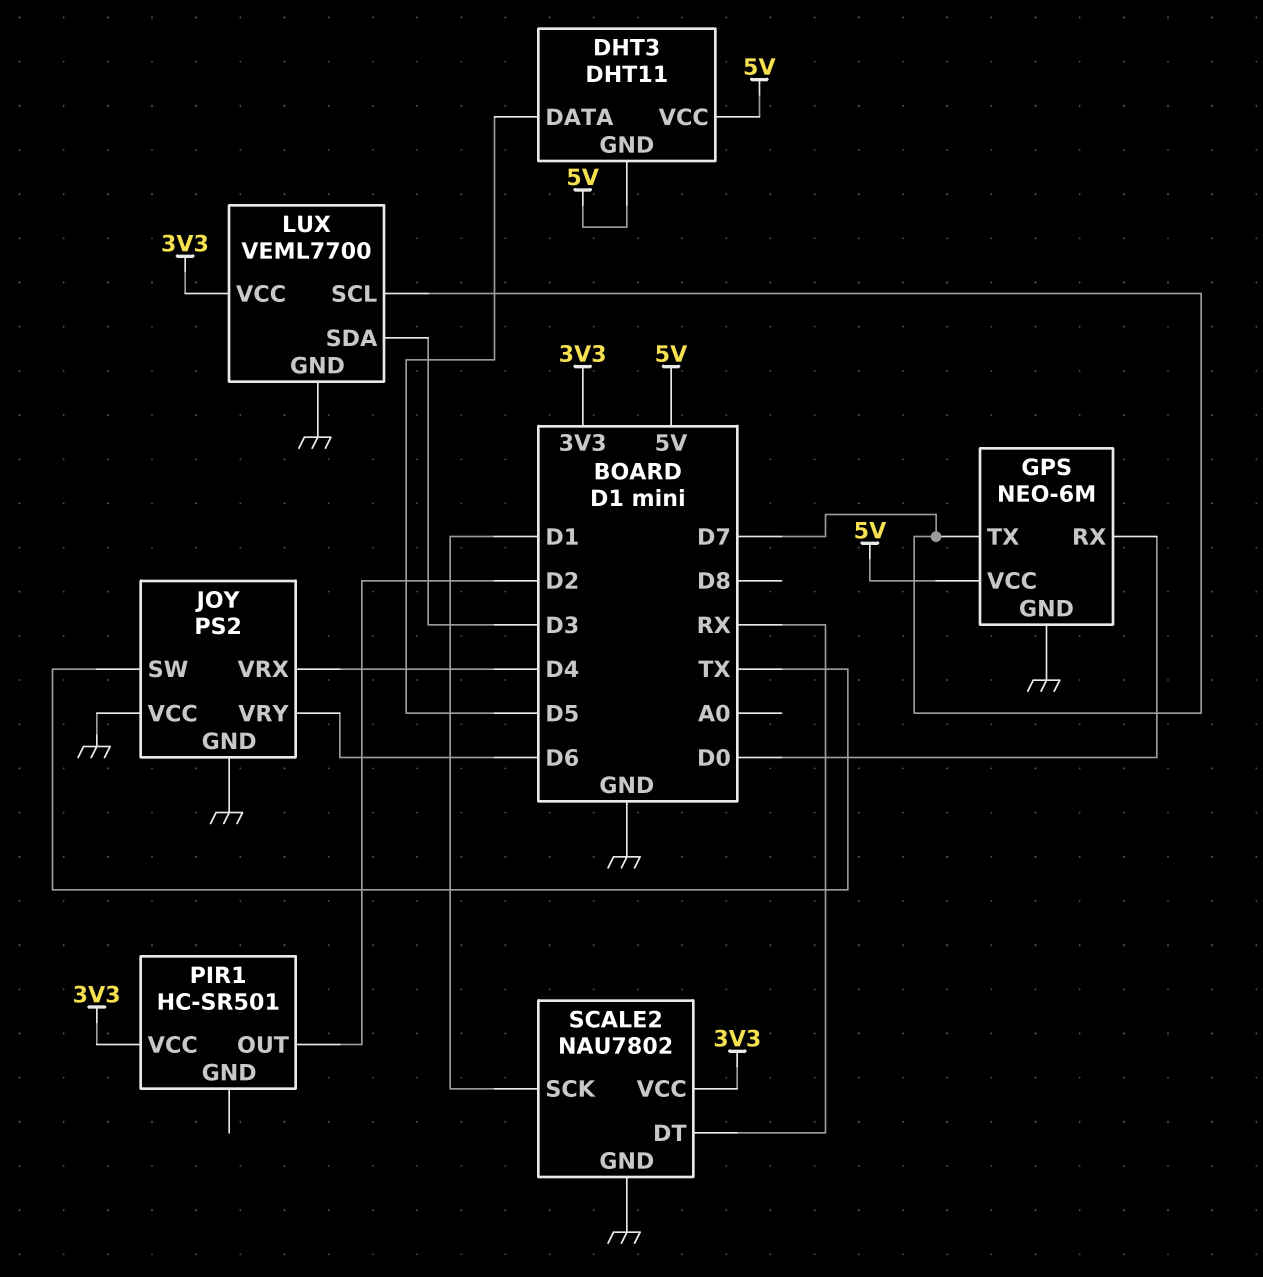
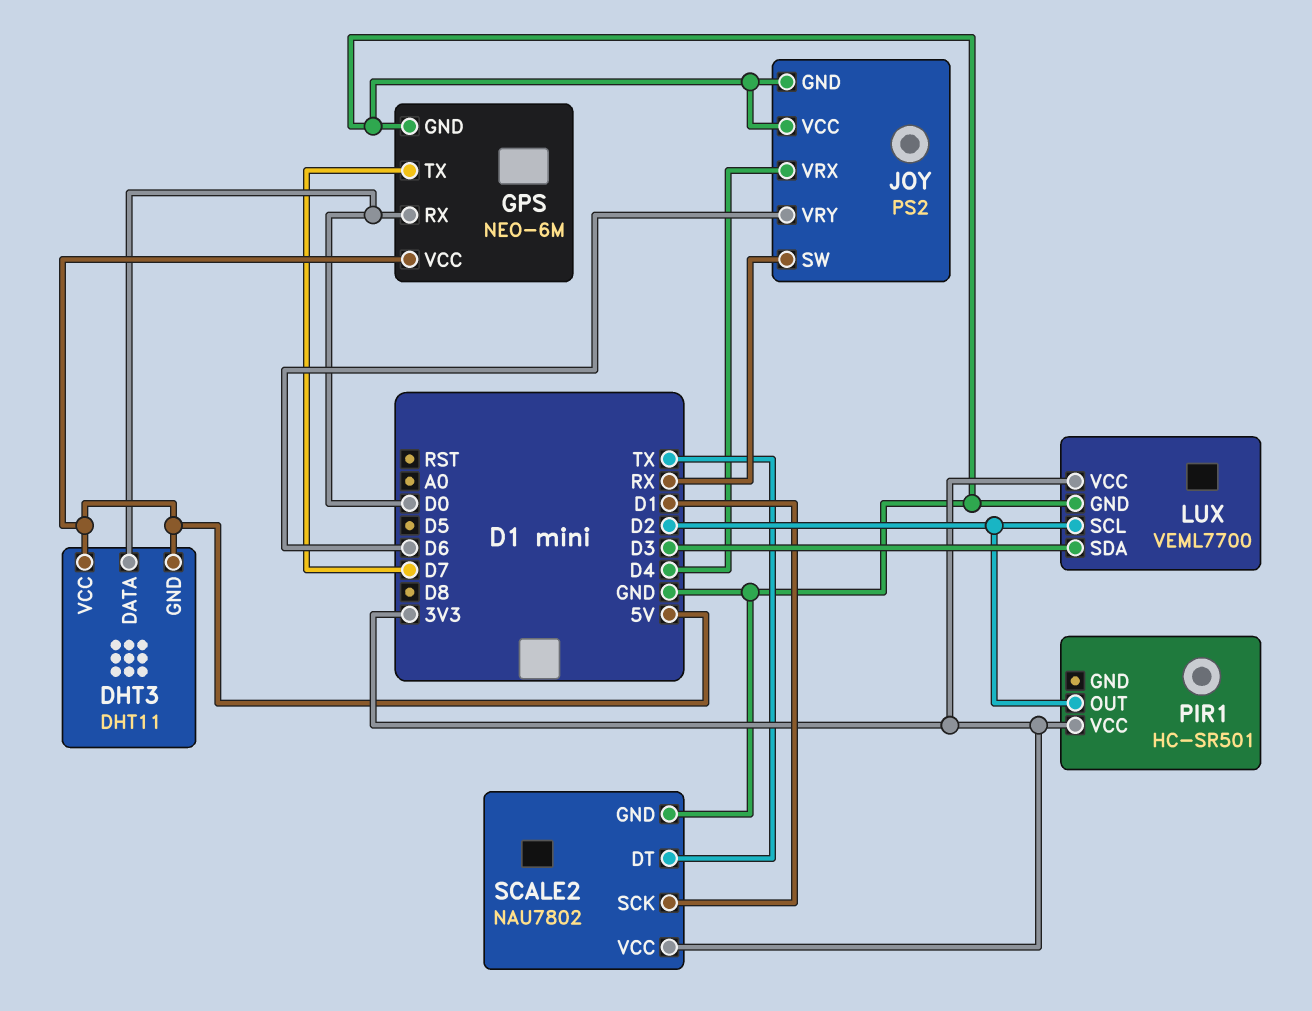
DHT3 pin DATA: D5 -> D0
JOY pin SW: TX -> RX
LUX pin SCL: D7 -> D2
SCALE2 pin DT: RX -> TX

